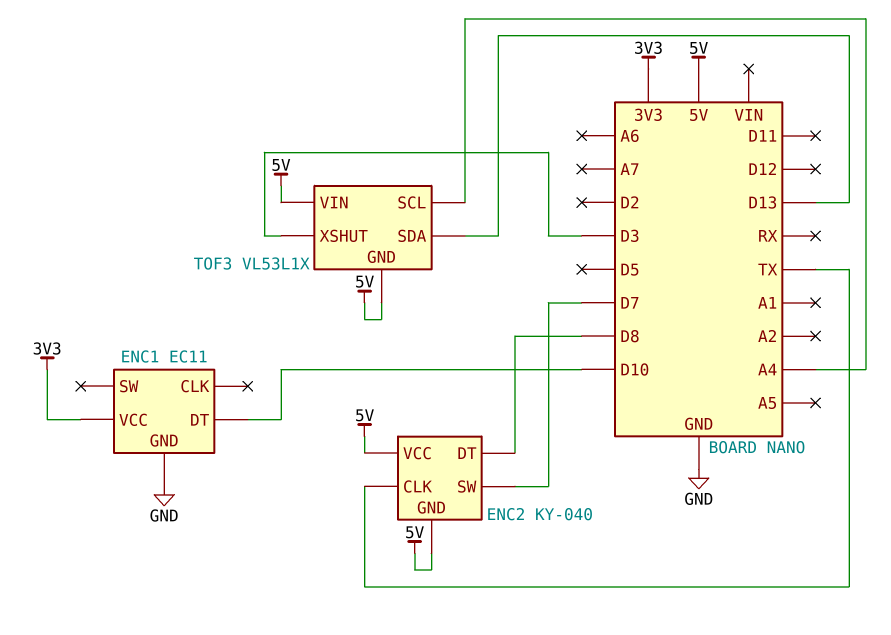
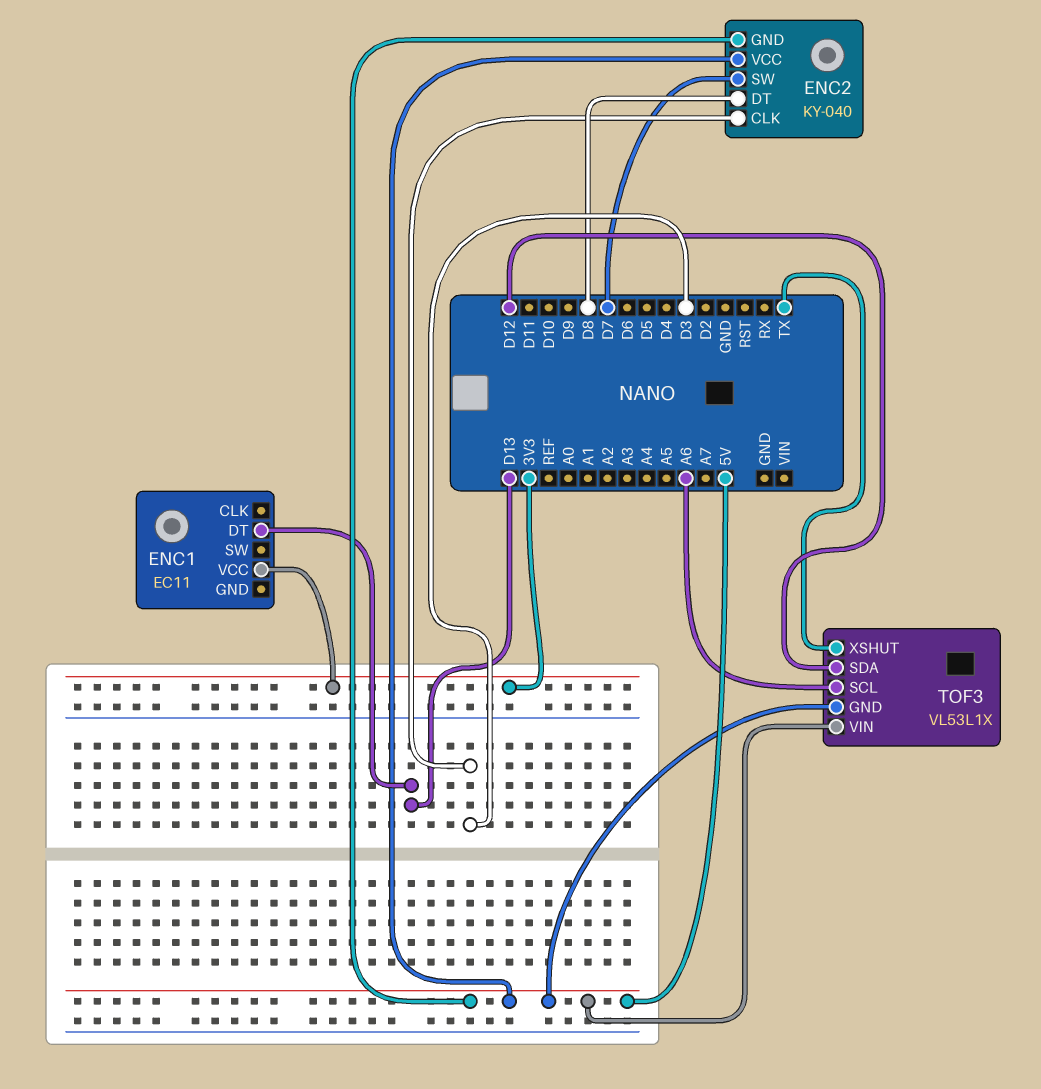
ENC1 pin DT: D10 -> D13
ENC1 pin GND: GND -> none
ENC2 pin CLK: TX -> D3
TOF3 pin SCL: A4 -> A6
TOF3 pin SDA: D13 -> D12
TOF3 pin XSHUT: D3 -> TX

